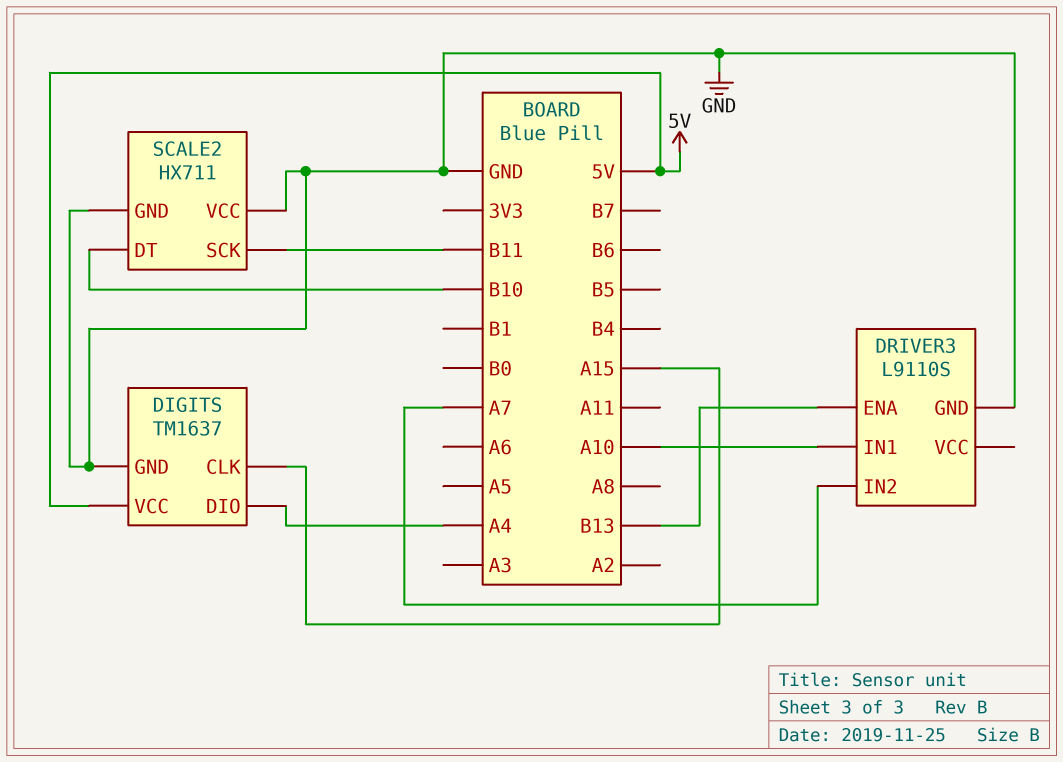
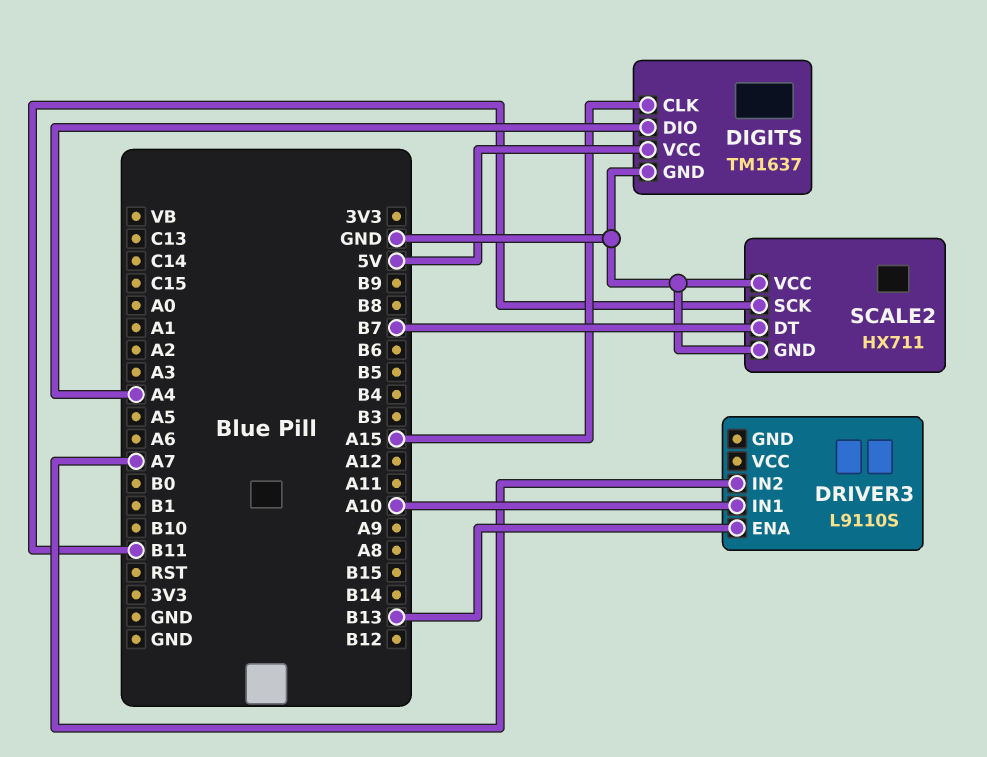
DRIVER3 pin GND: GND -> none
SCALE2 pin DT: B10 -> B7

